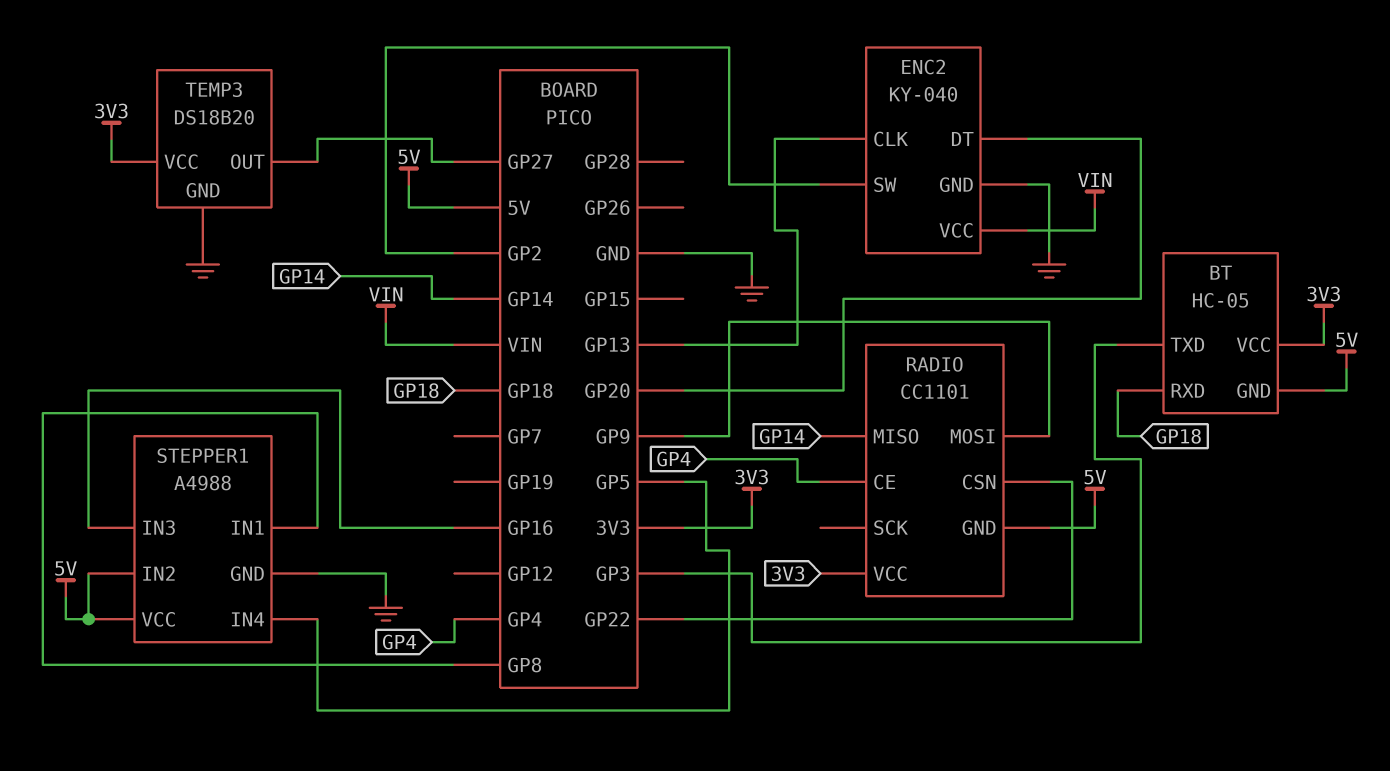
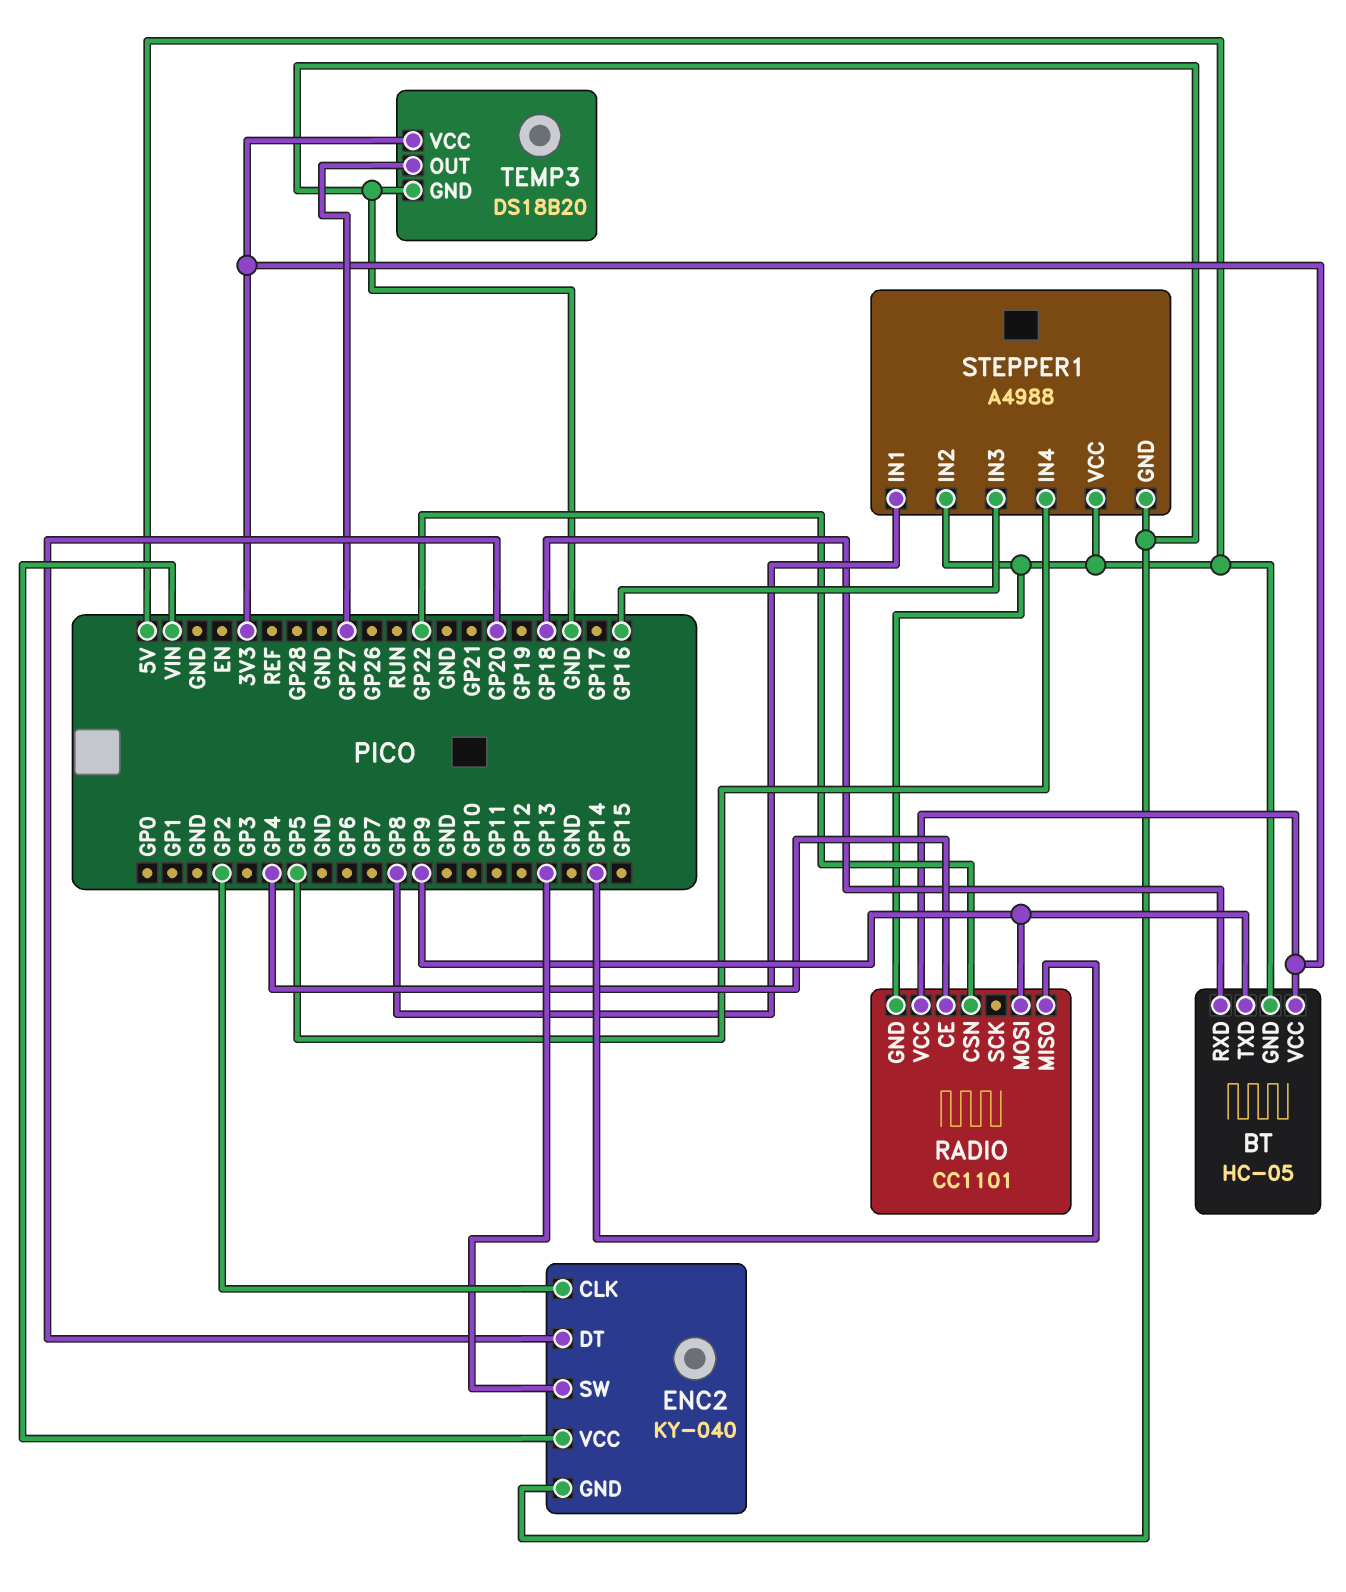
BT pin TXD: GP3 -> GP9
ENC2 pin CLK: GP13 -> GP2
ENC2 pin SW: GP2 -> GP13

